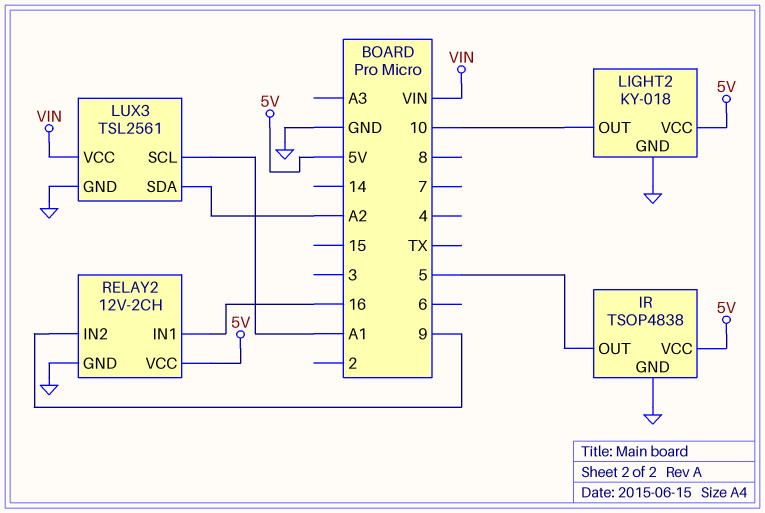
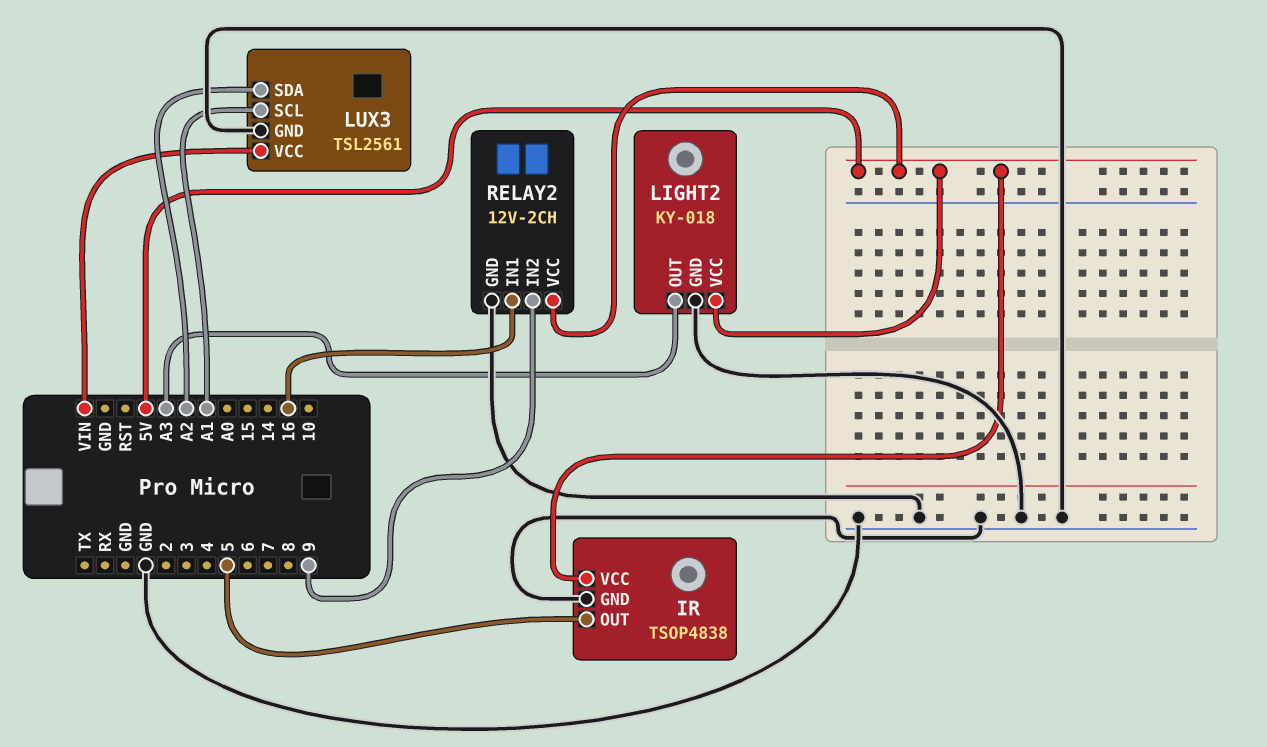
LIGHT2 pin OUT: 10 -> A3

